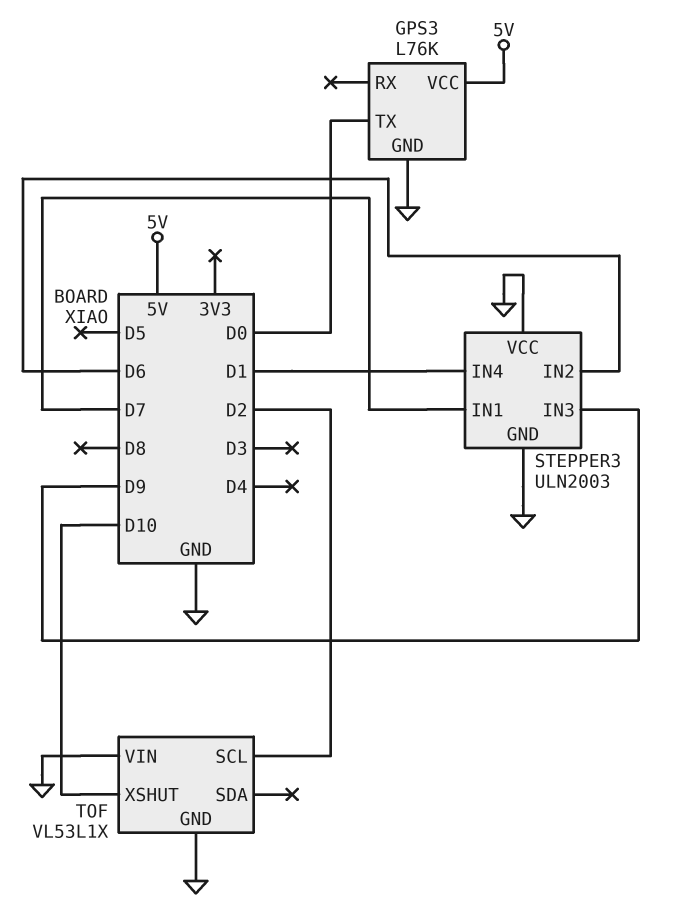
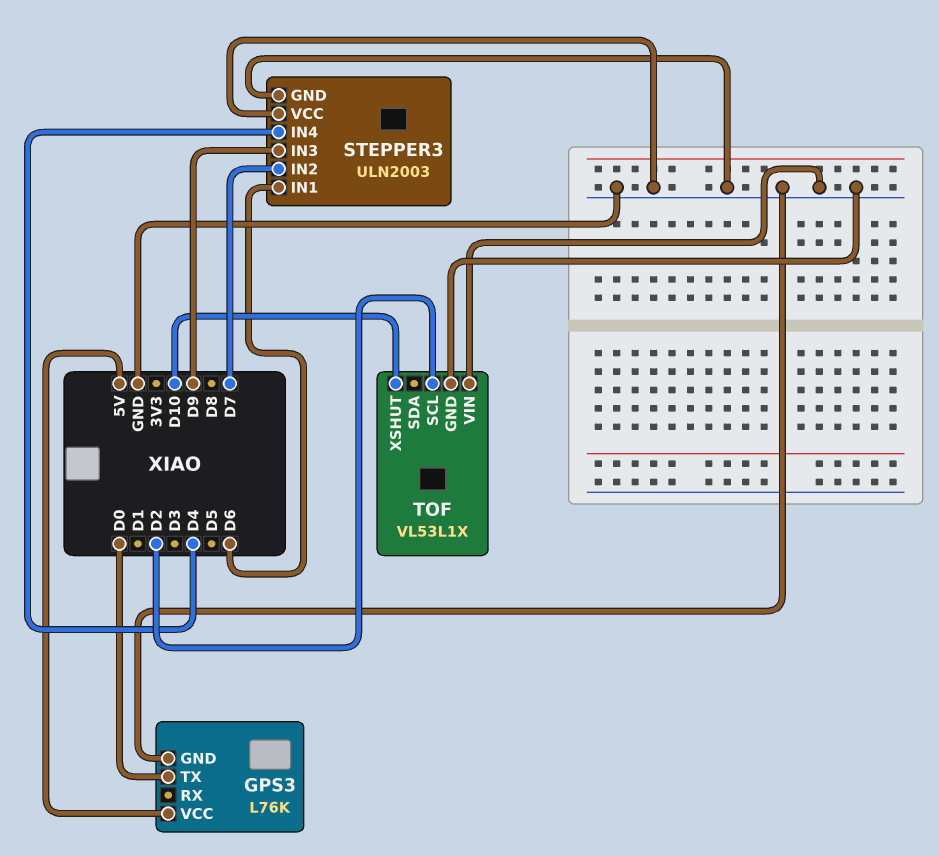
STEPPER3 pin IN1: D7 -> D6
STEPPER3 pin IN2: D6 -> D7
STEPPER3 pin IN4: D1 -> D4

